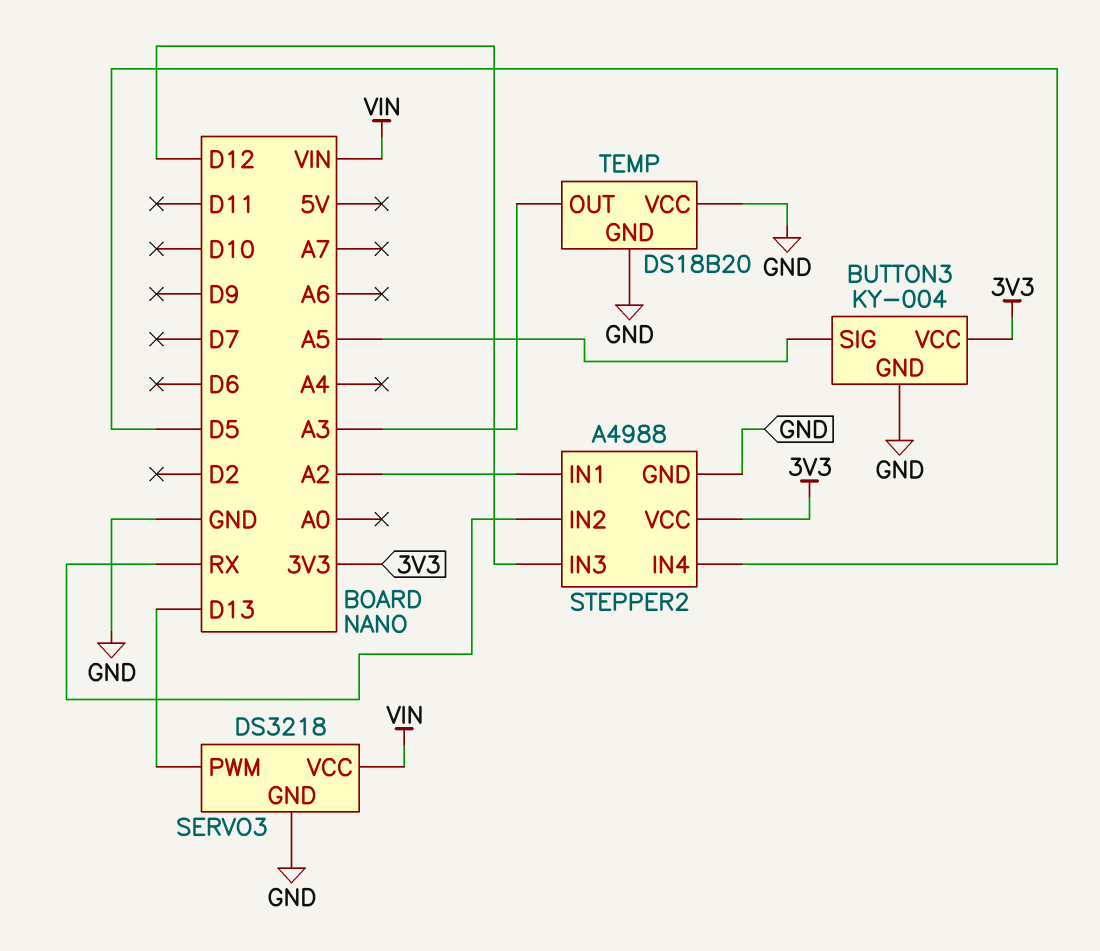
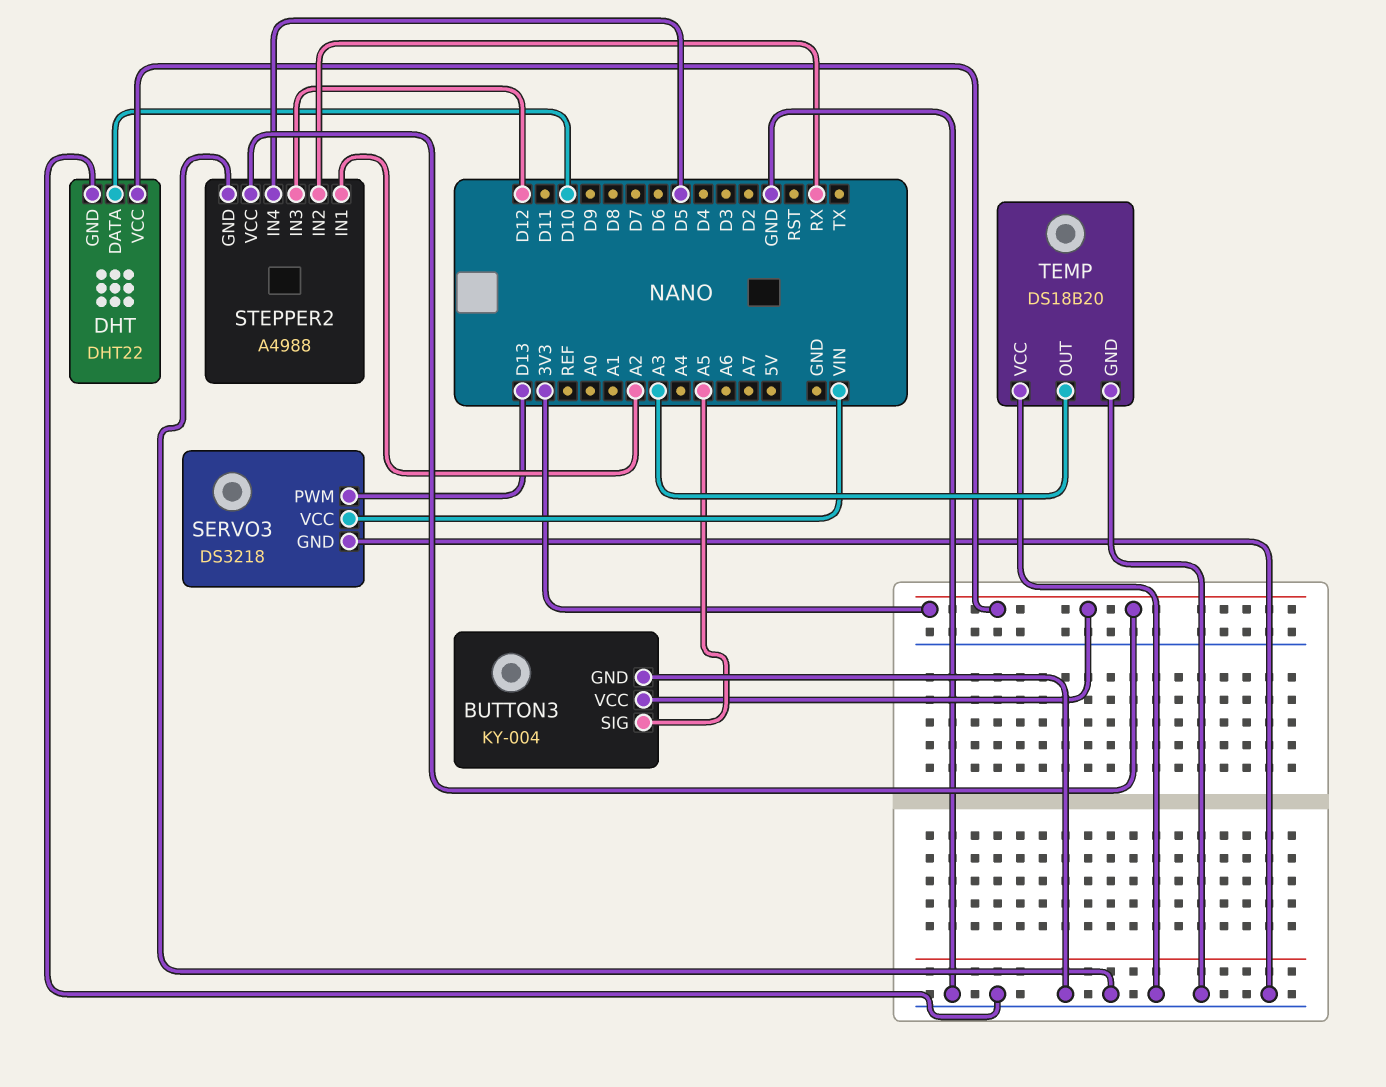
DHT: none -> DHT22
DHT pin DATA: none -> D10
DHT pin GND: none -> GND
DHT pin VCC: none -> 3V3

